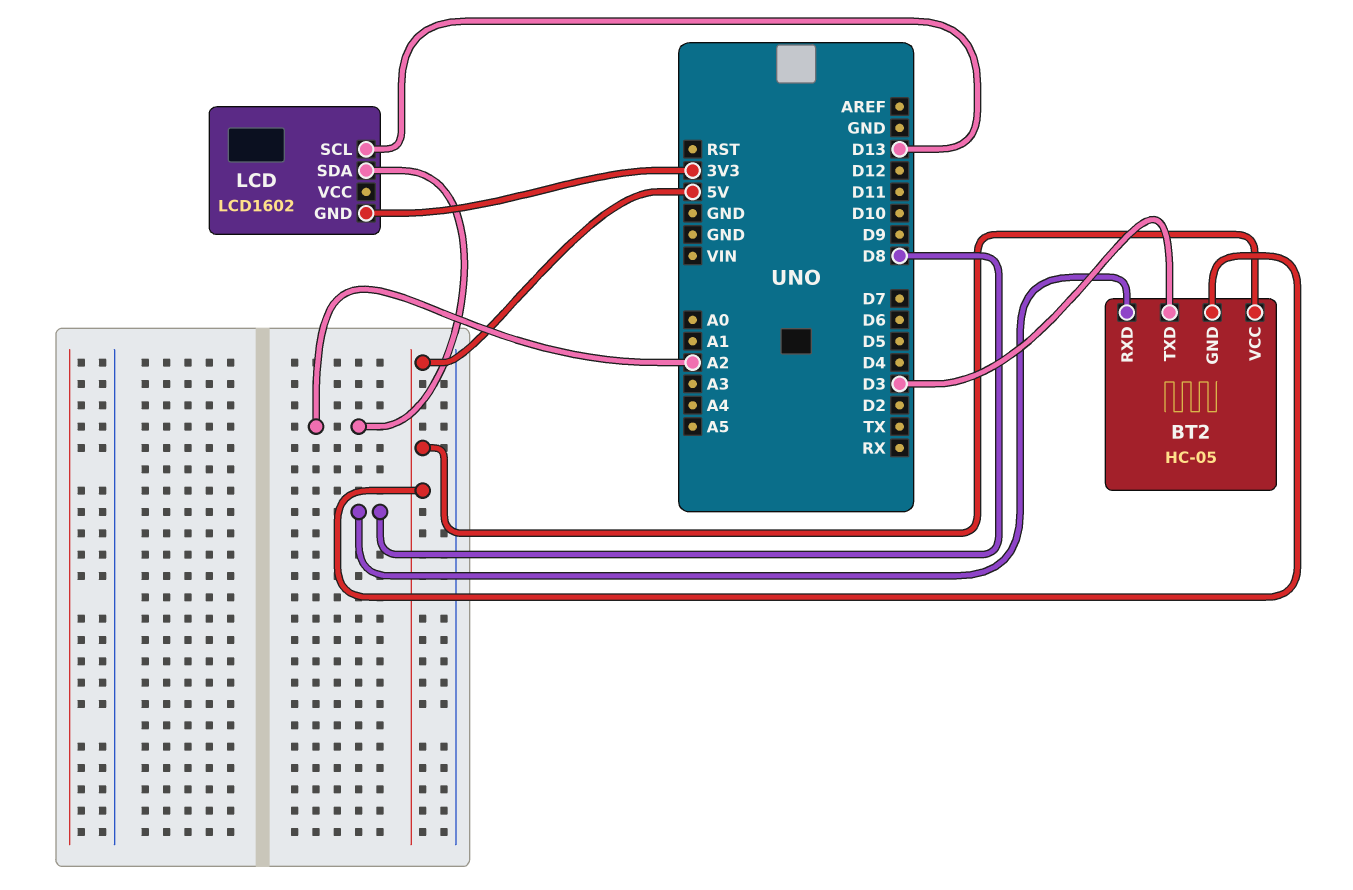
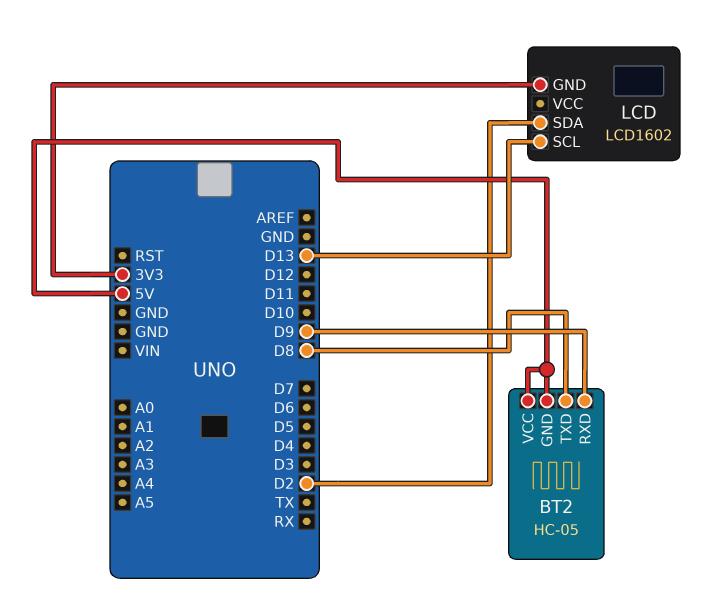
BT2 pin RXD: D8 -> D9
BT2 pin TXD: D3 -> D8
LCD pin SDA: A2 -> D2

